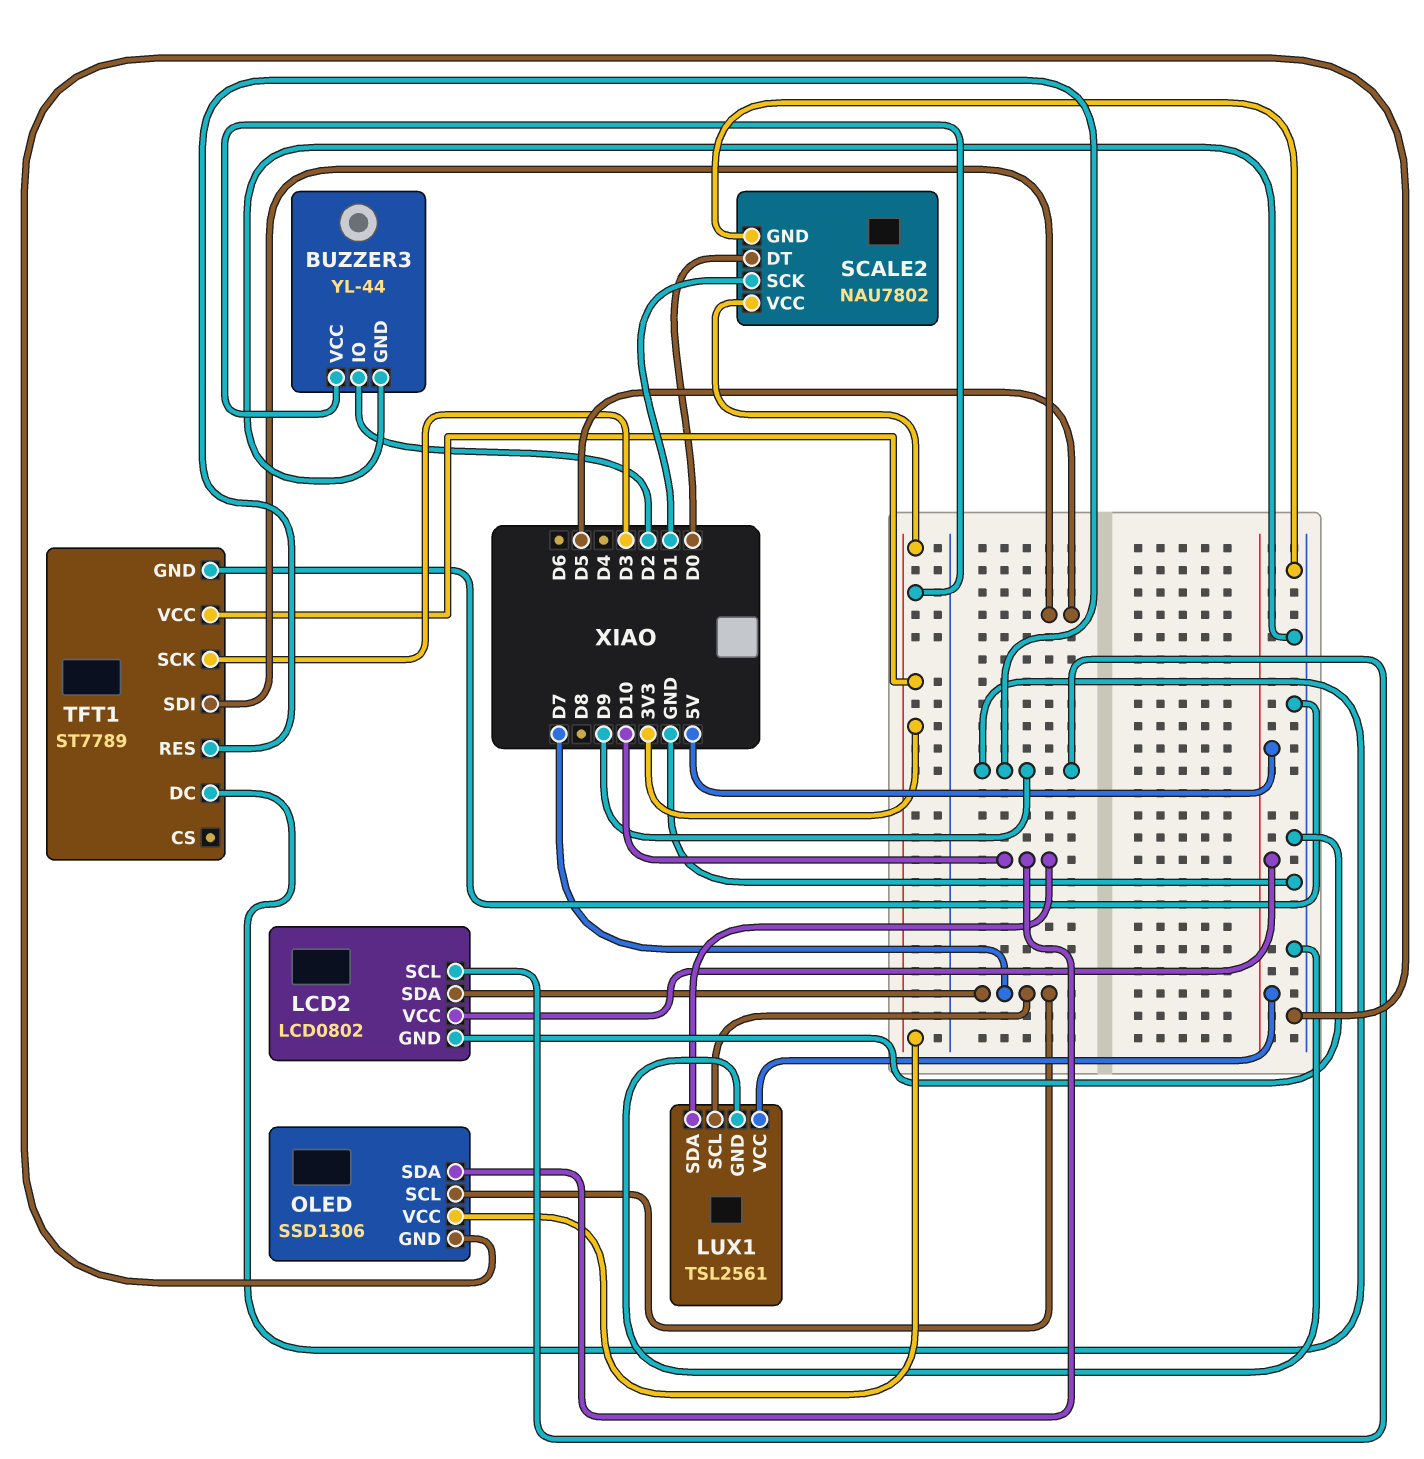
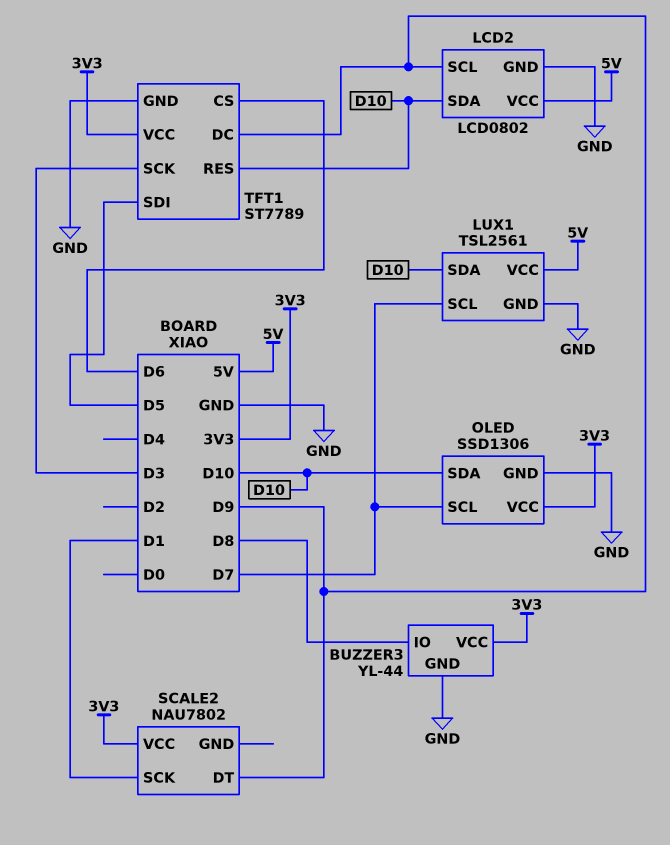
BUZZER3 pin IO: D2 -> D8
LCD2 pin SDA: D7 -> D10
SCALE2 pin DT: D0 -> D9
SCALE2 pin GND: GND -> none
TFT1 pin CS: none -> D6
TFT1 pin RES: D9 -> D10

